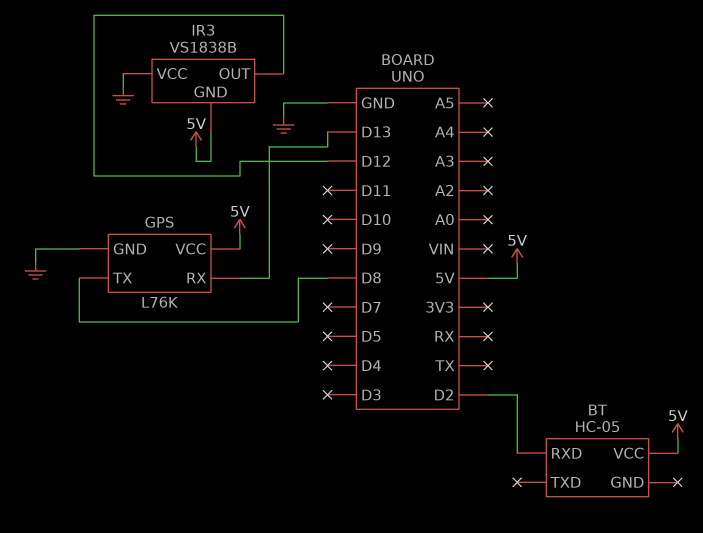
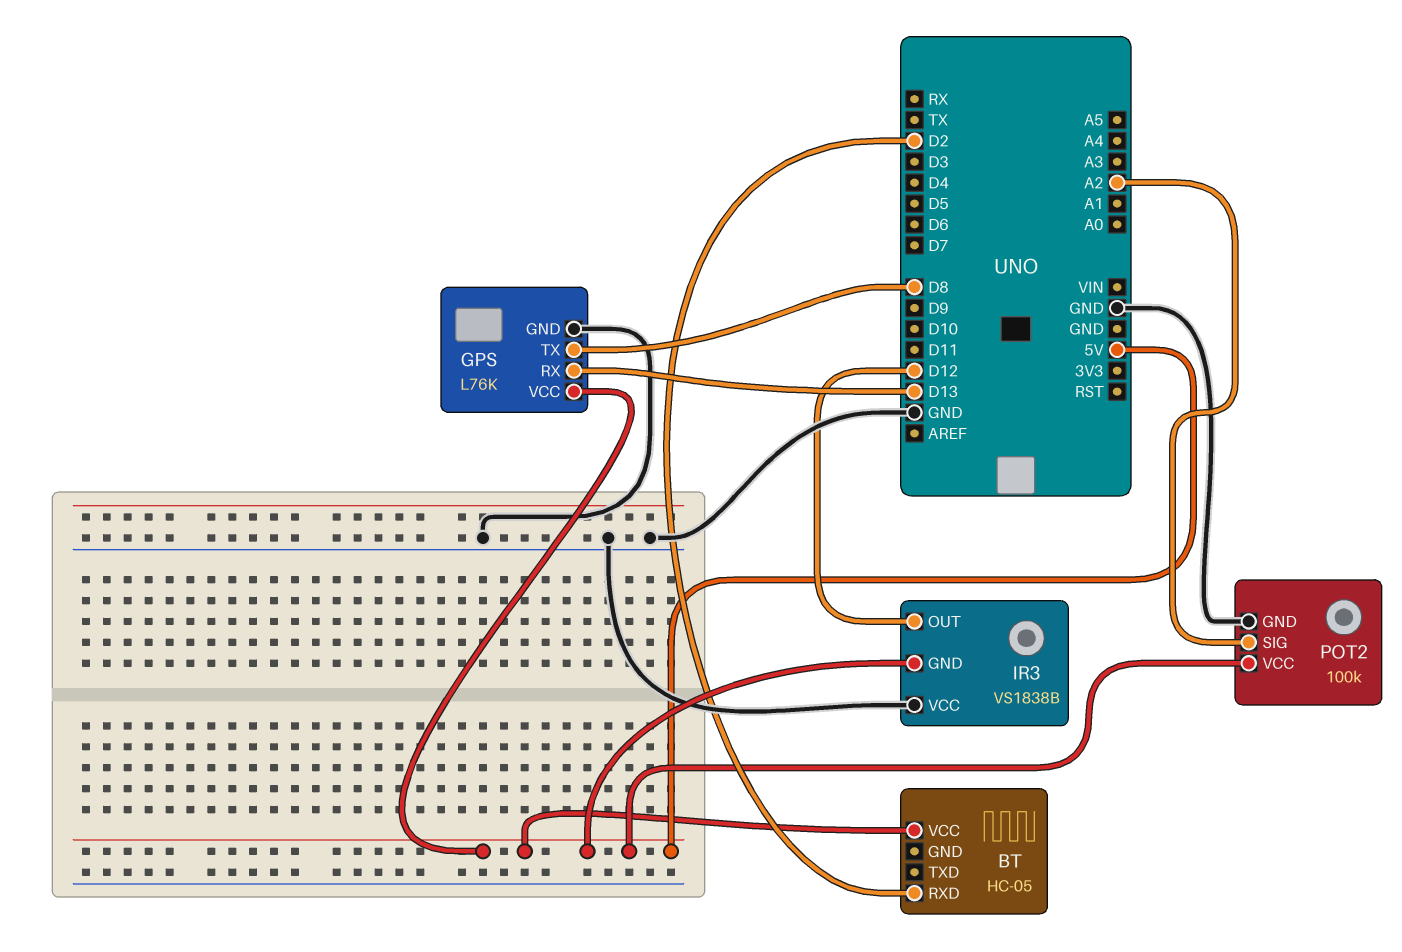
POT2: none -> 100k
POT2 pin GND: none -> GND
POT2 pin SIG: none -> A2
POT2 pin VCC: none -> 5V

